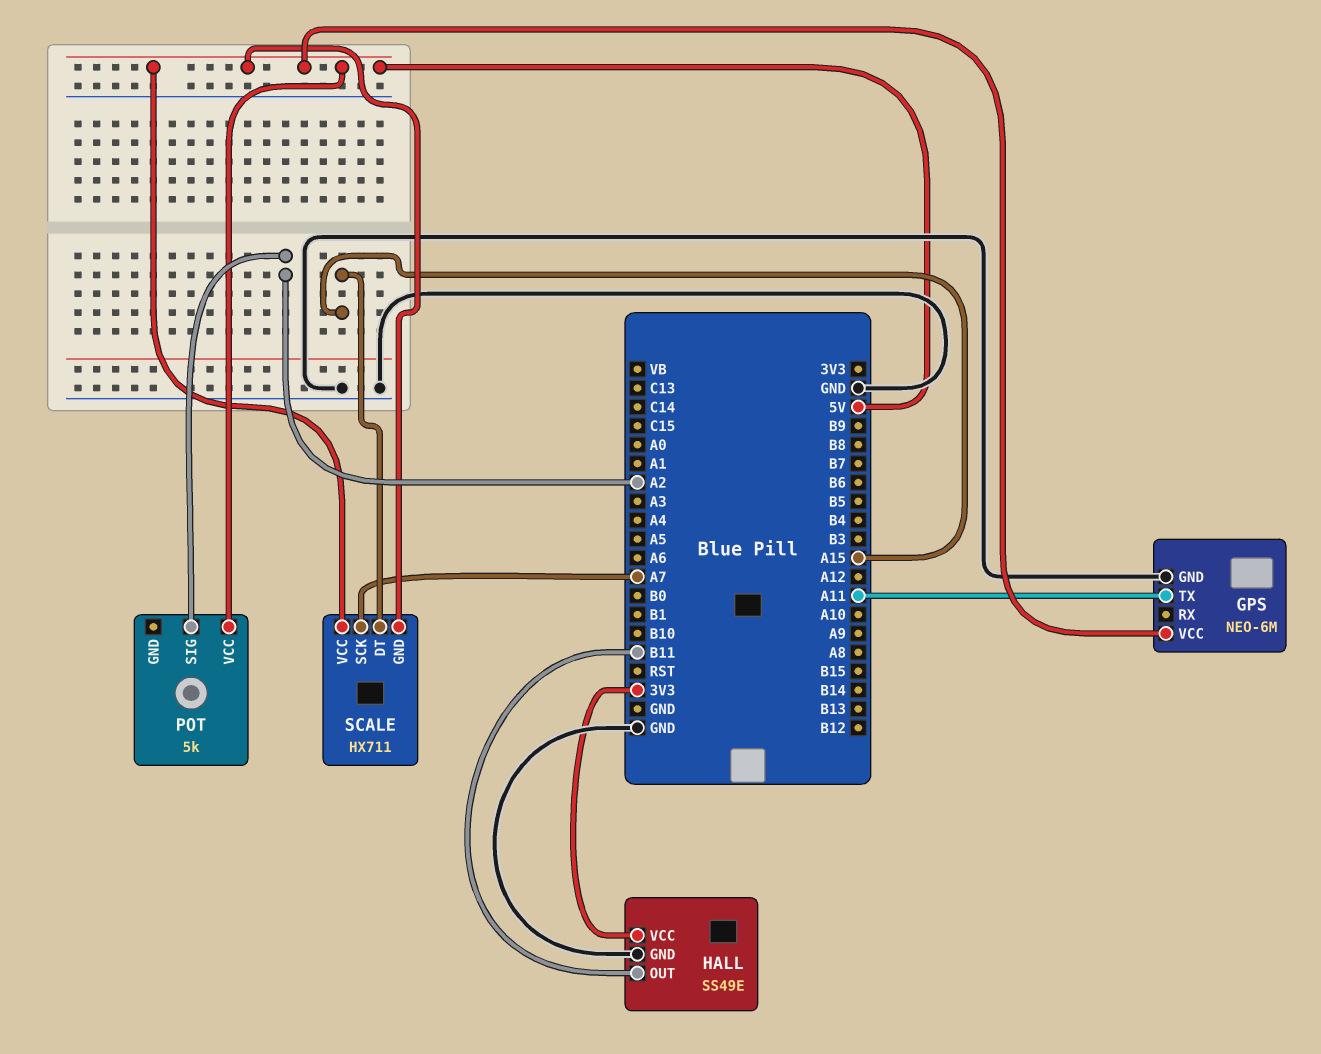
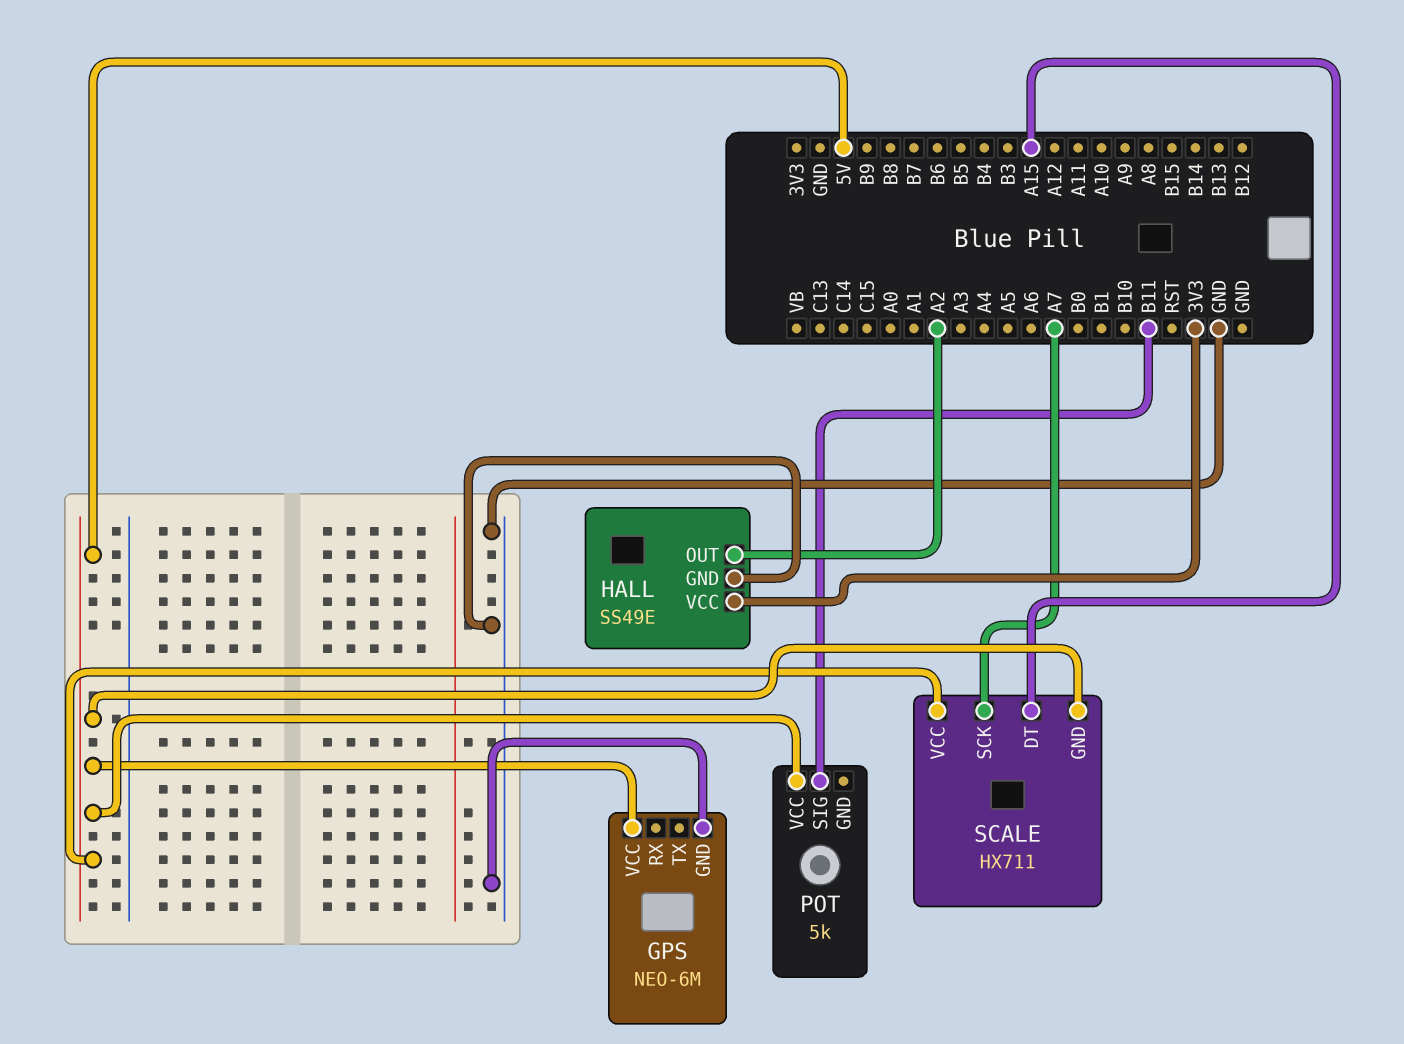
GPS pin TX: A11 -> none
HALL pin OUT: B11 -> A2
POT pin SIG: A2 -> B11

